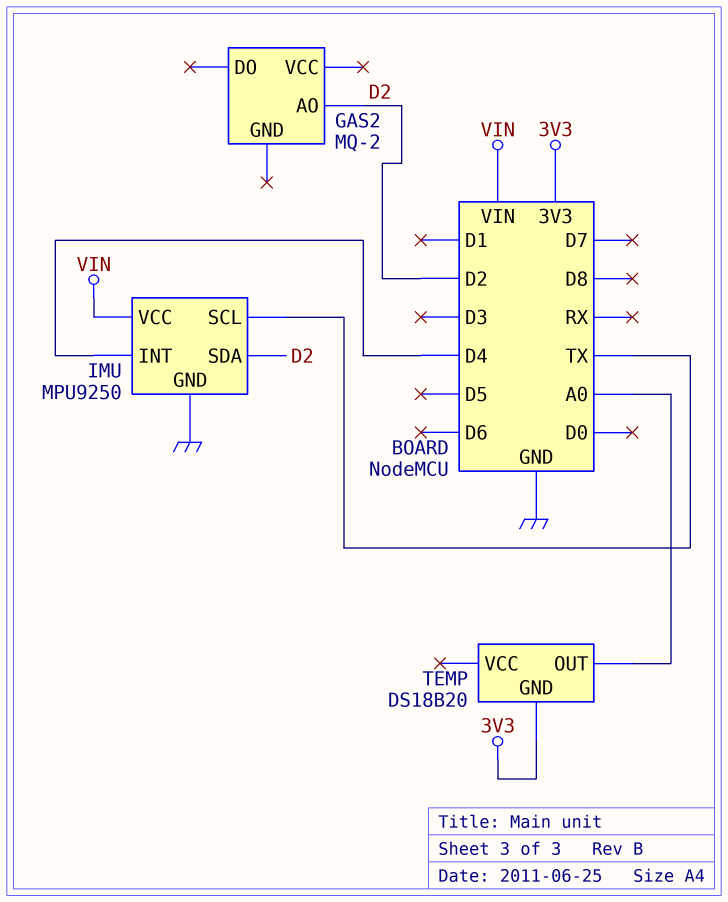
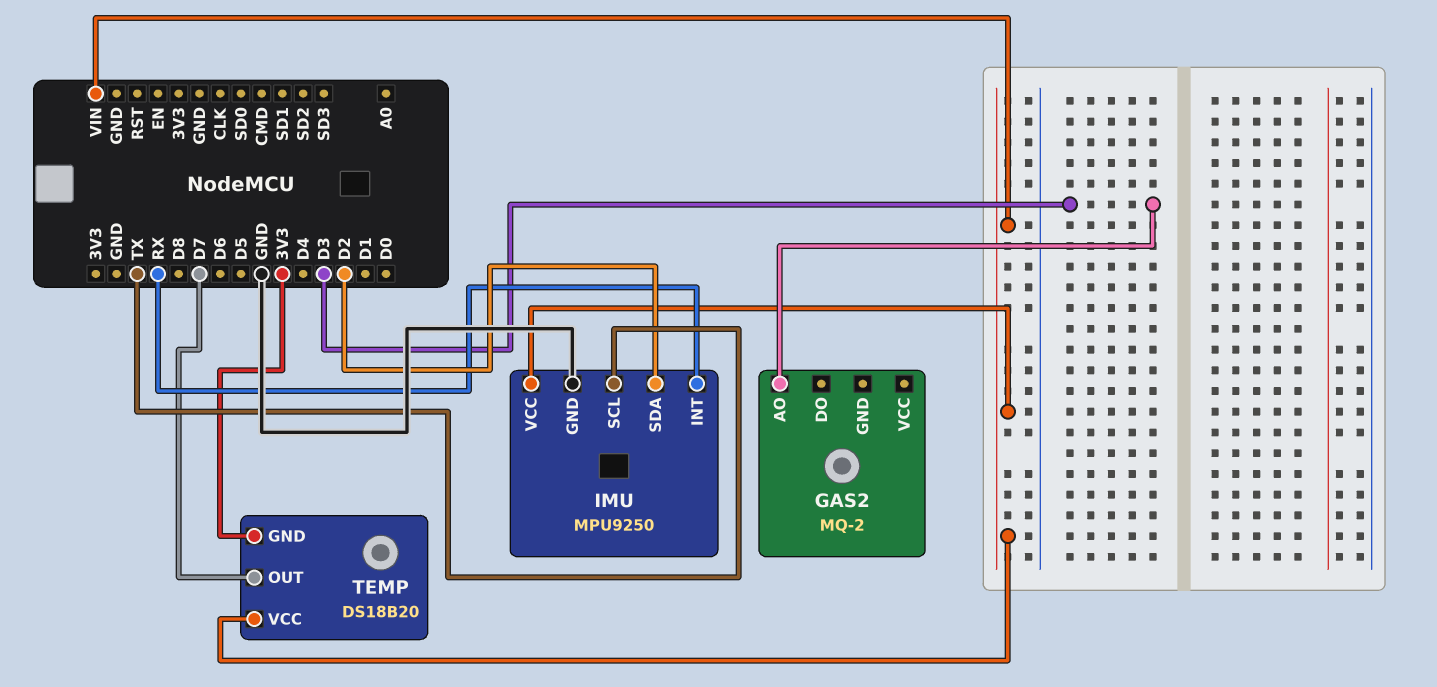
GAS2 pin AO: D2 -> D3
IMU pin INT: D4 -> RX
TEMP pin OUT: A0 -> D7
TEMP pin VCC: none -> VIN

